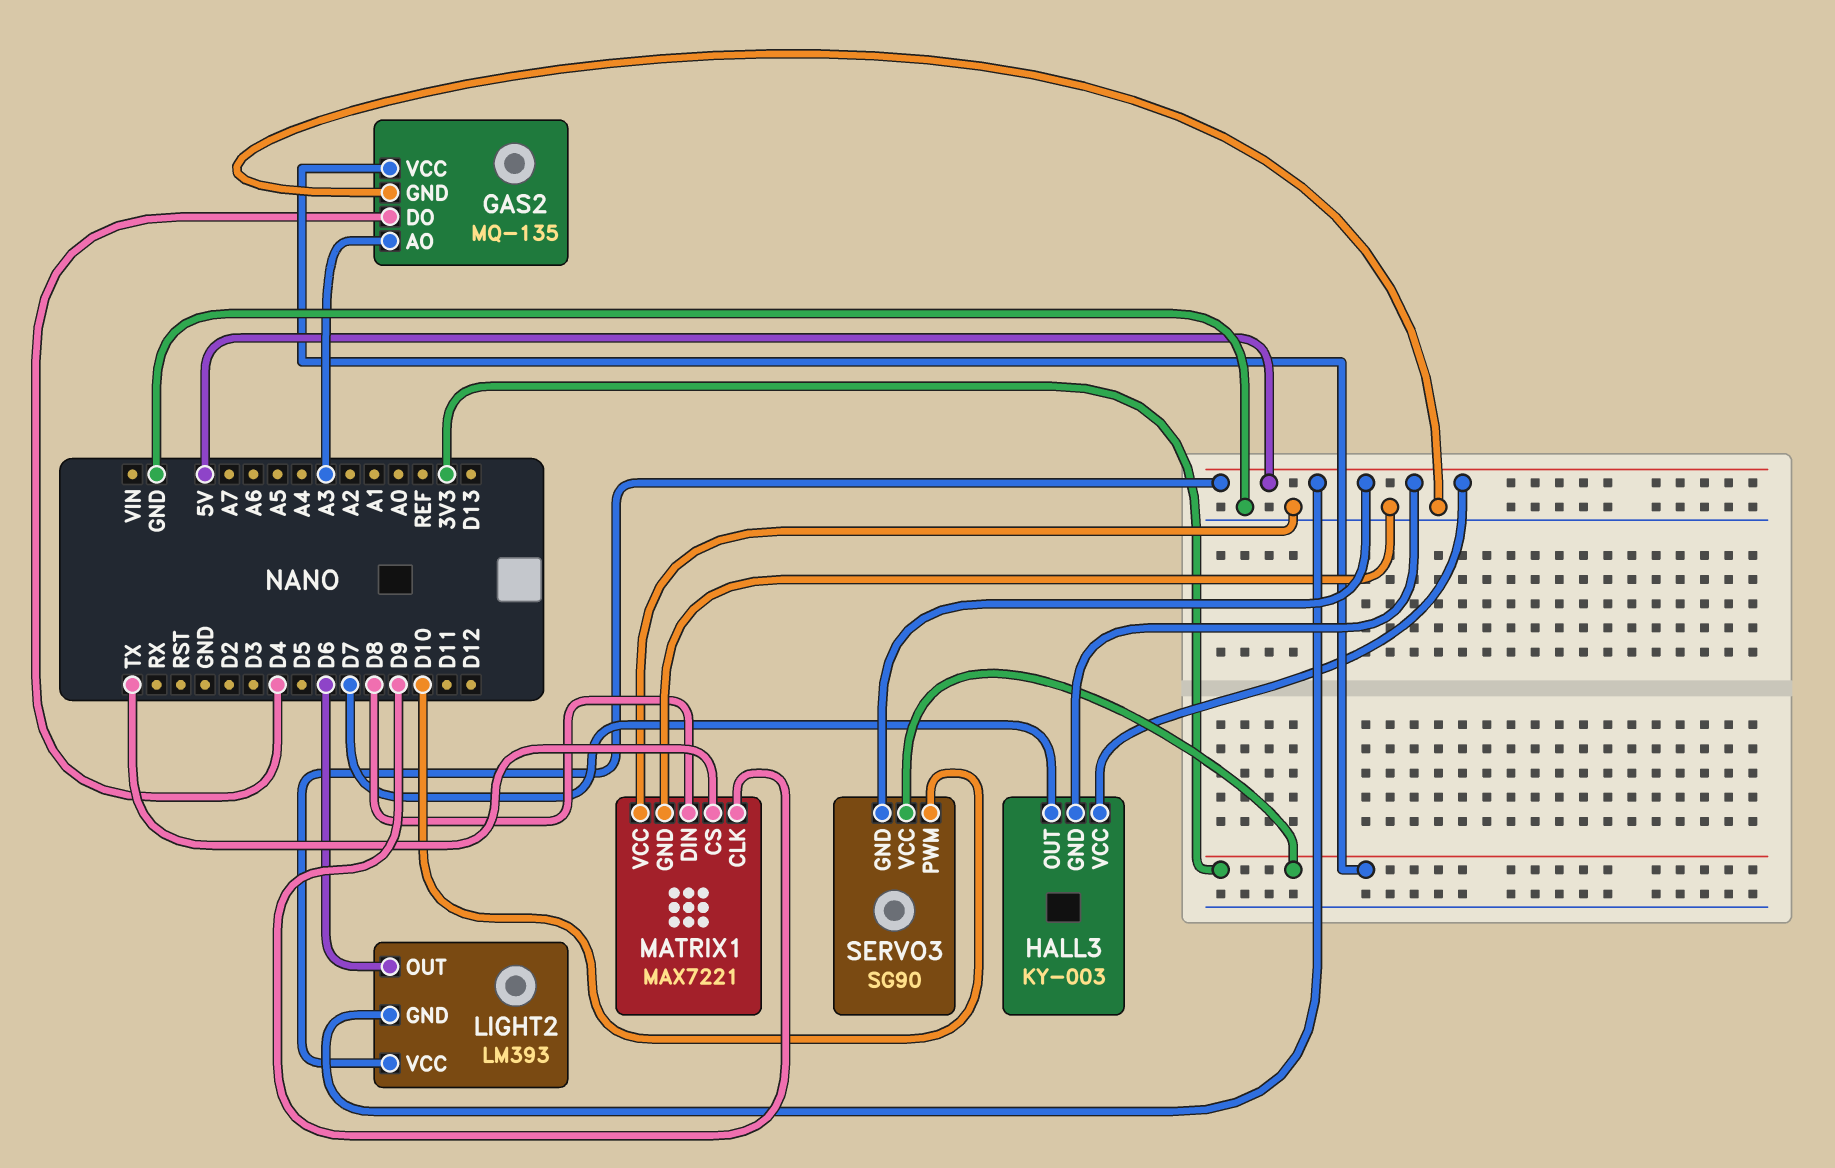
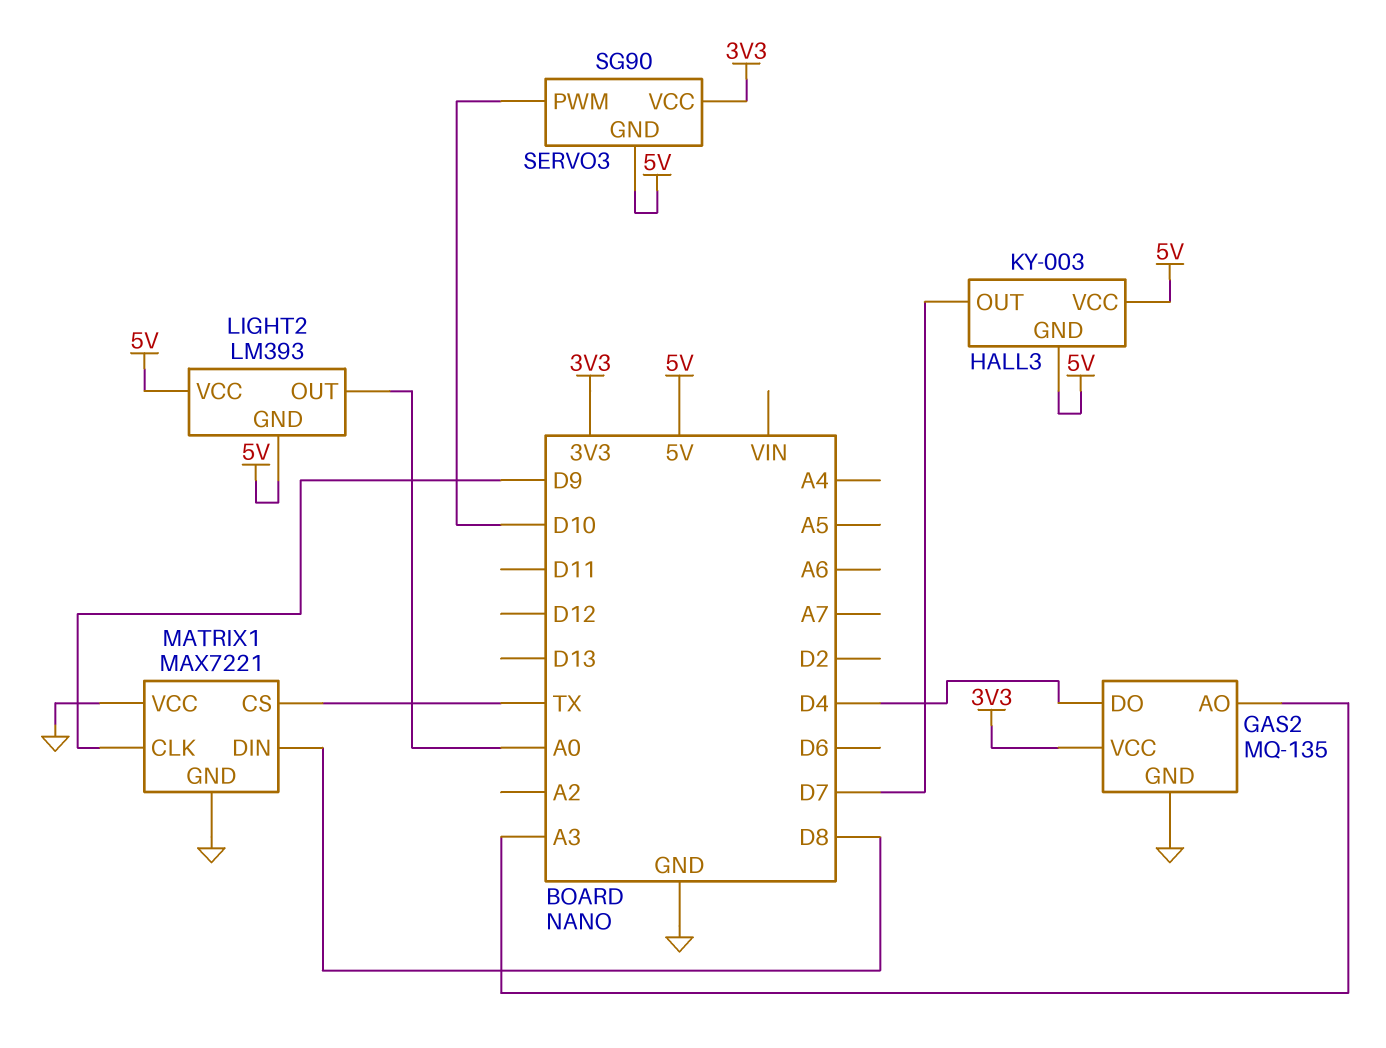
LIGHT2 pin OUT: D6 -> A0

